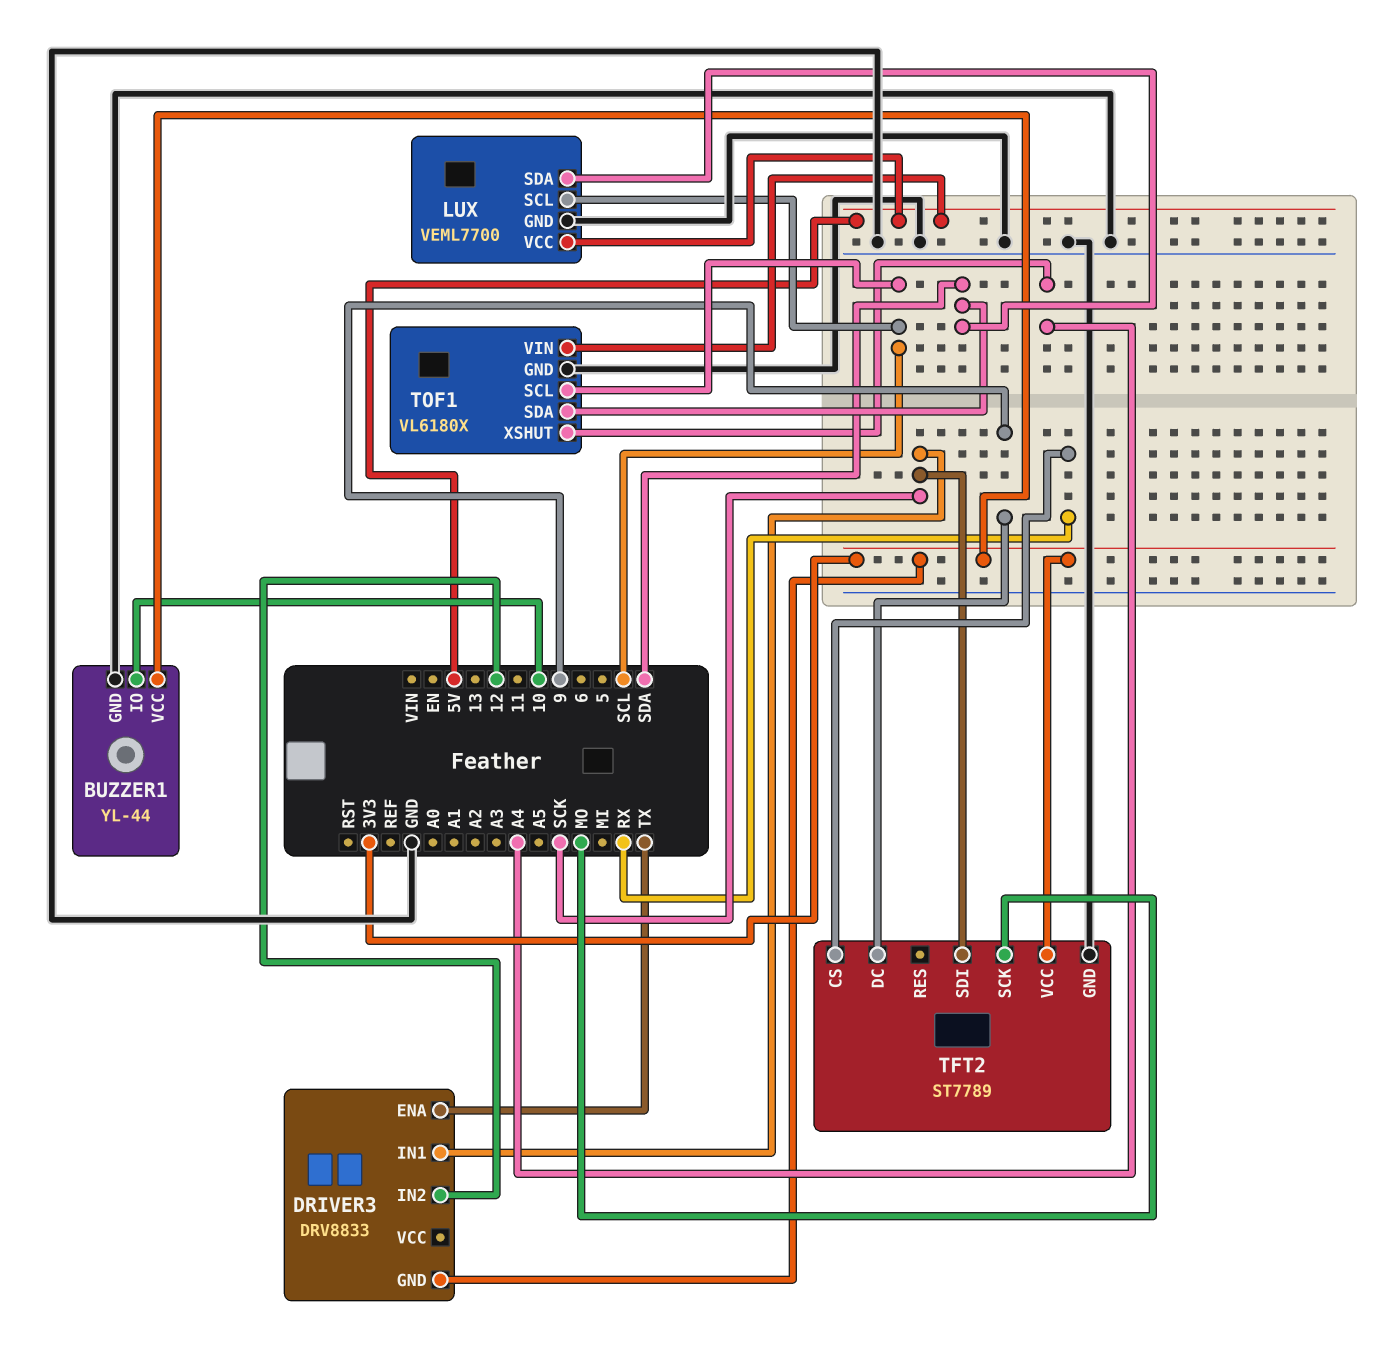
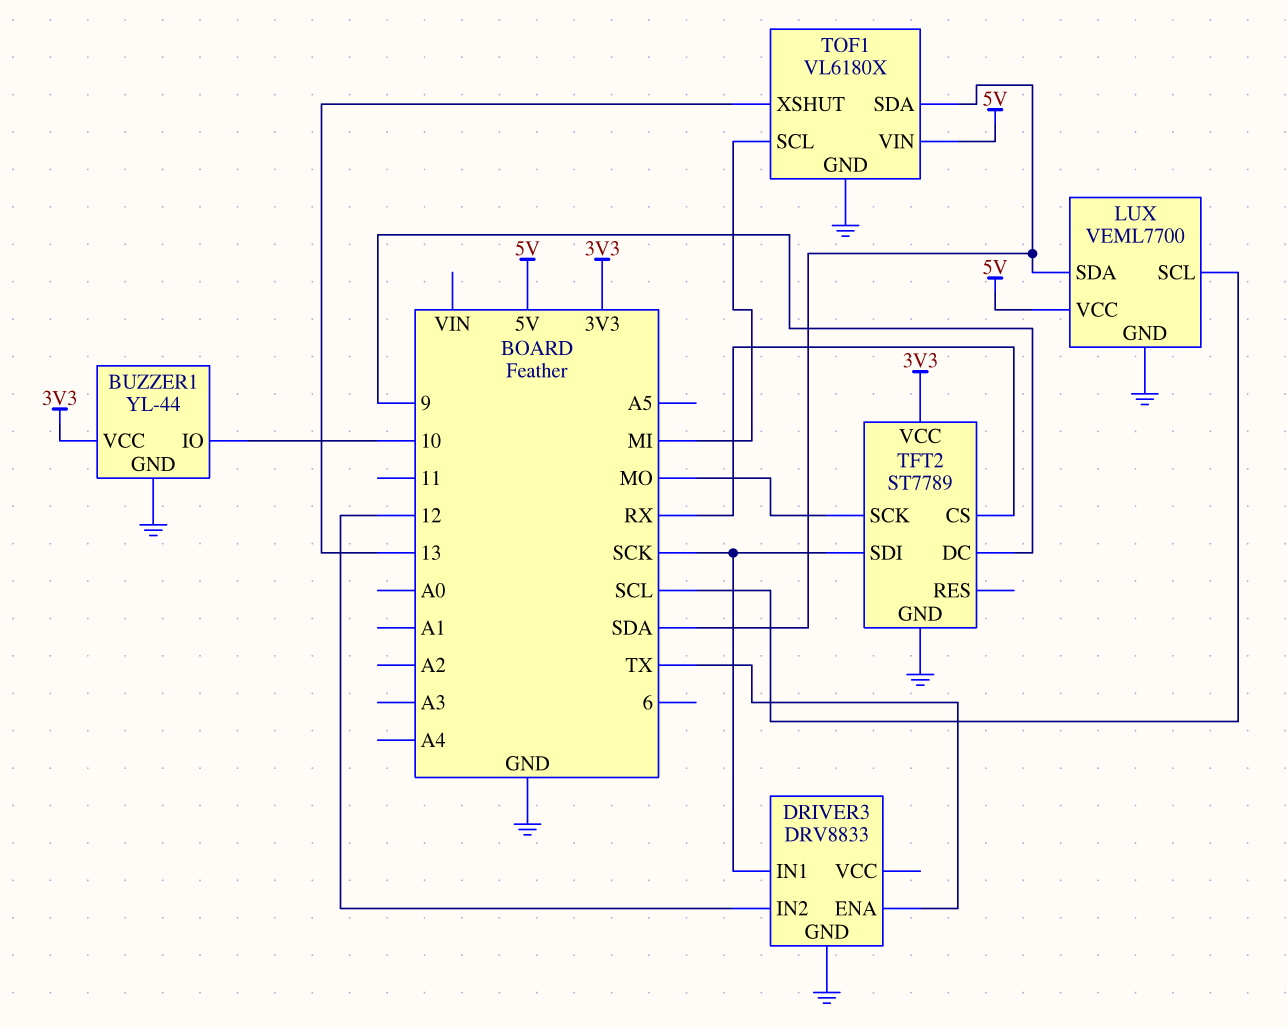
DRIVER3 pin GND: 3V3 -> GND
TOF1 pin SCL: SCL -> MI
TOF1 pin XSHUT: A4 -> 13

